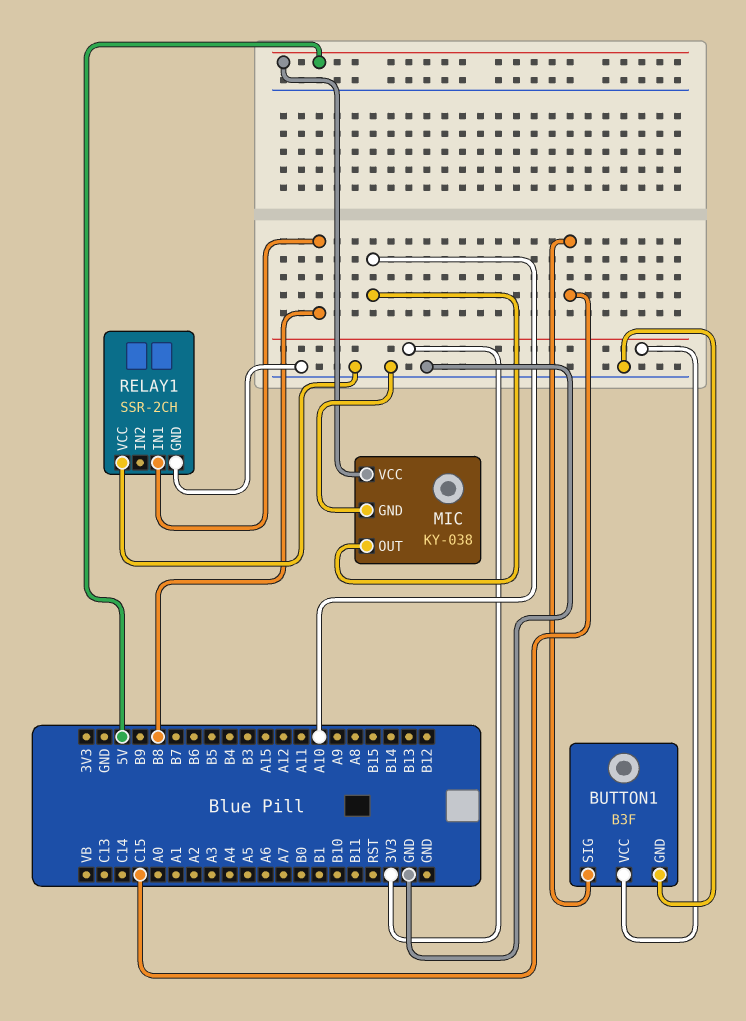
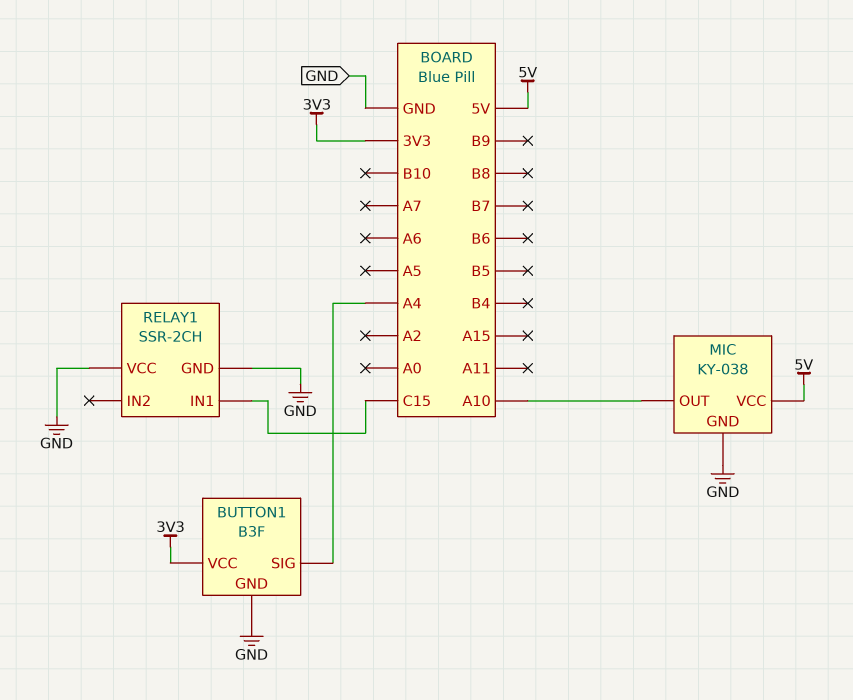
BUTTON1 pin SIG: C15 -> A4
RELAY1 pin IN1: B8 -> C15

